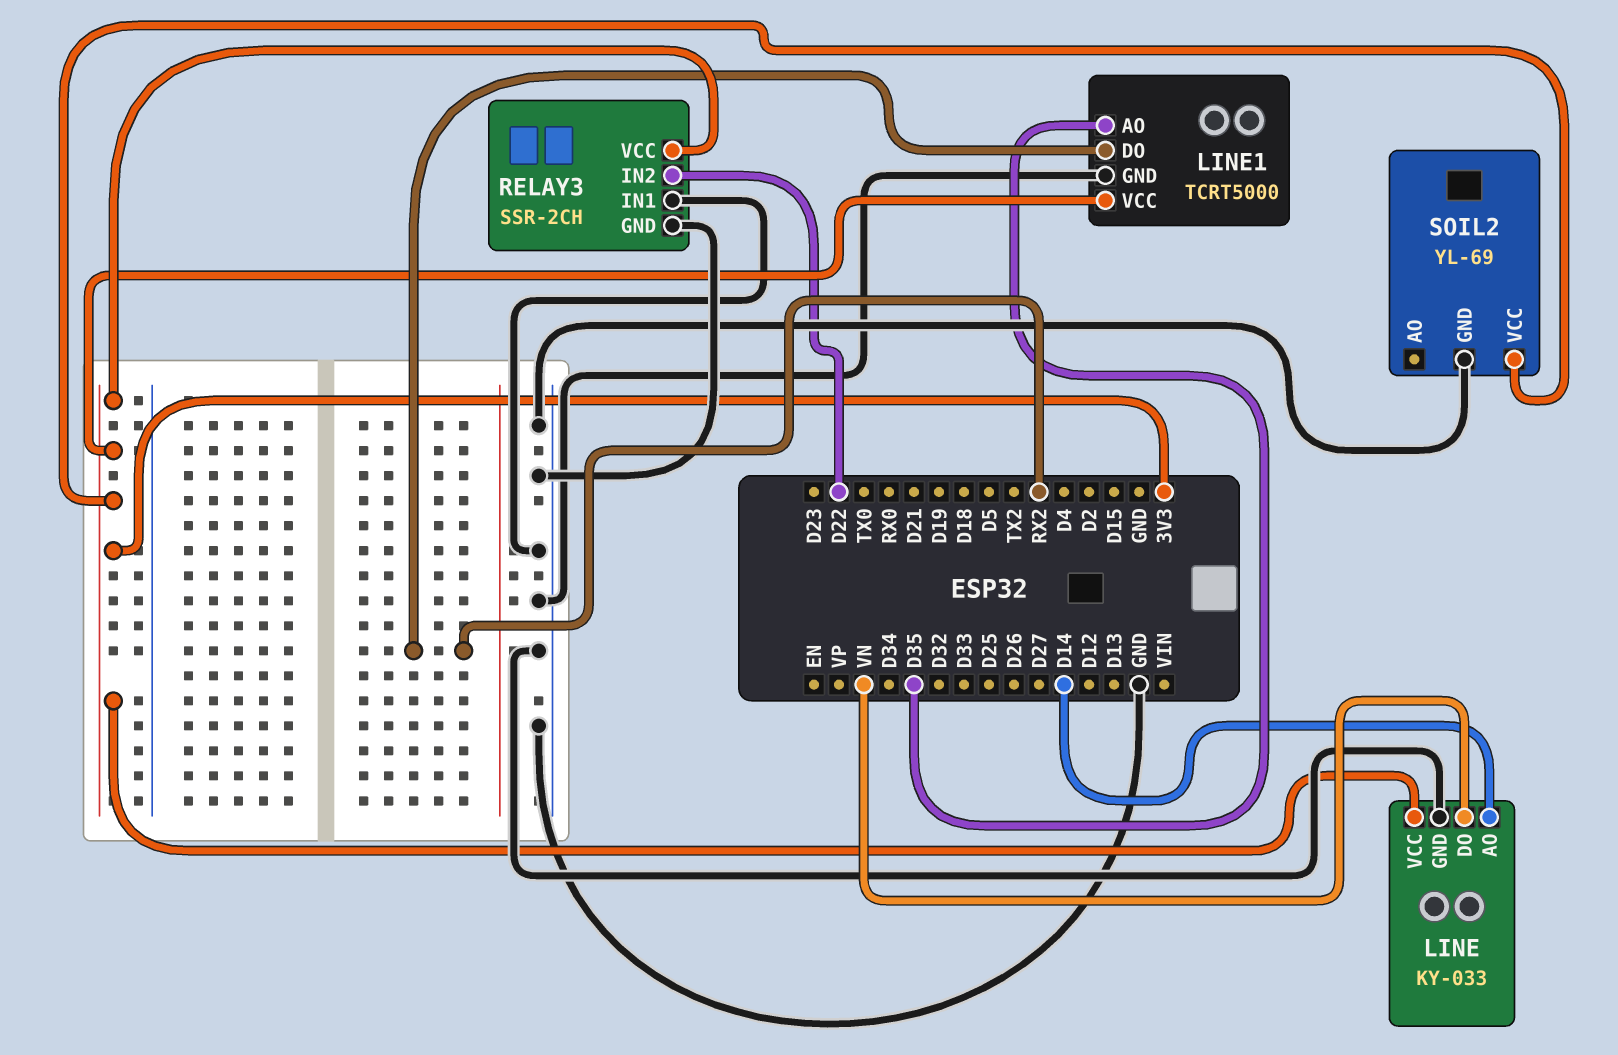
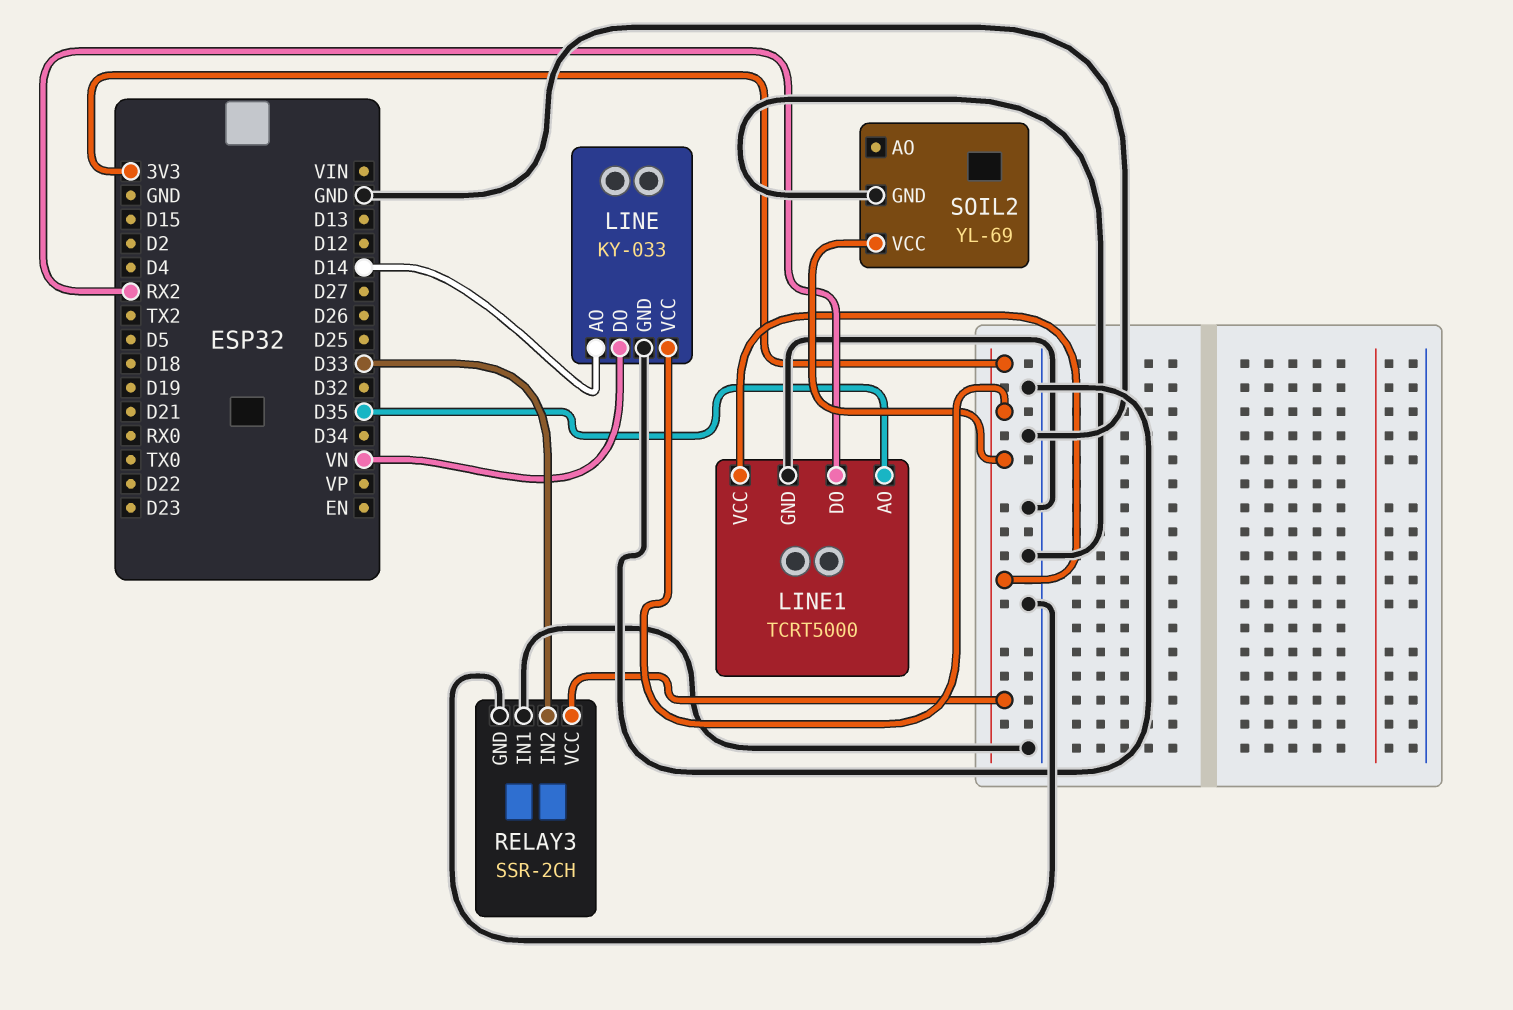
RELAY3 pin IN2: D22 -> D33

